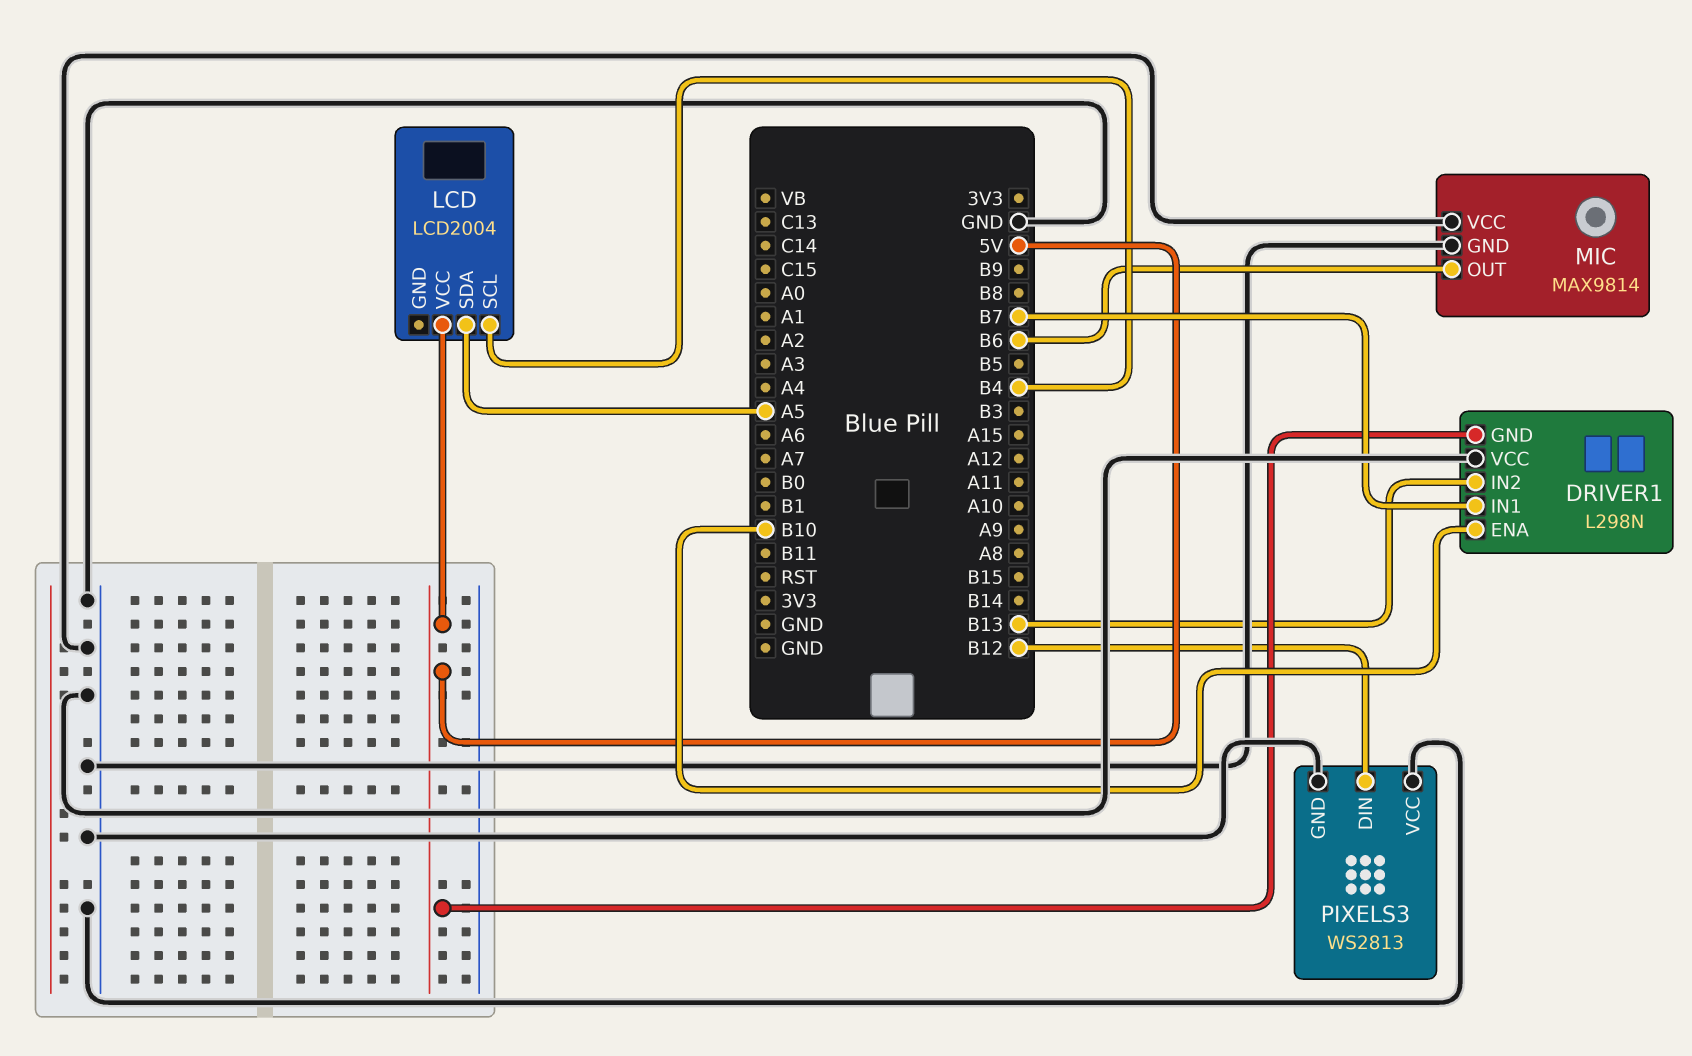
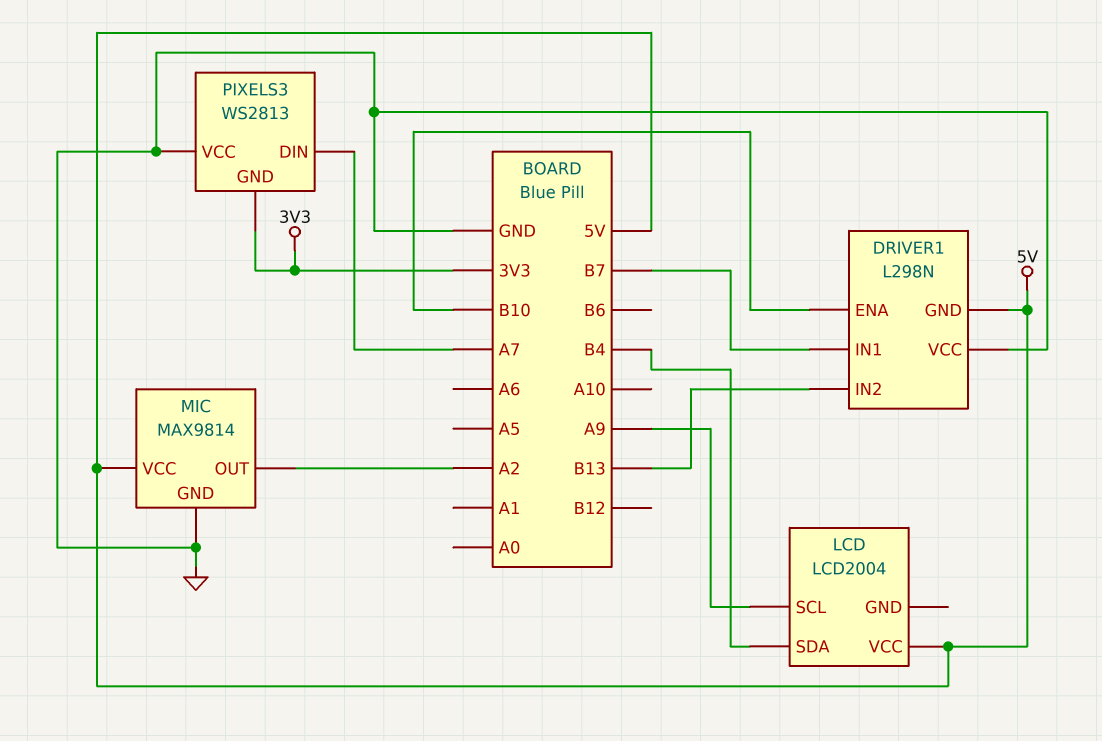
LCD pin SCL: B4 -> A9
LCD pin SDA: A5 -> B4
MIC pin OUT: B6 -> A2
MIC pin VCC: GND -> 5V
PIXELS3 pin DIN: B12 -> A7
PIXELS3 pin GND: GND -> 3V3

